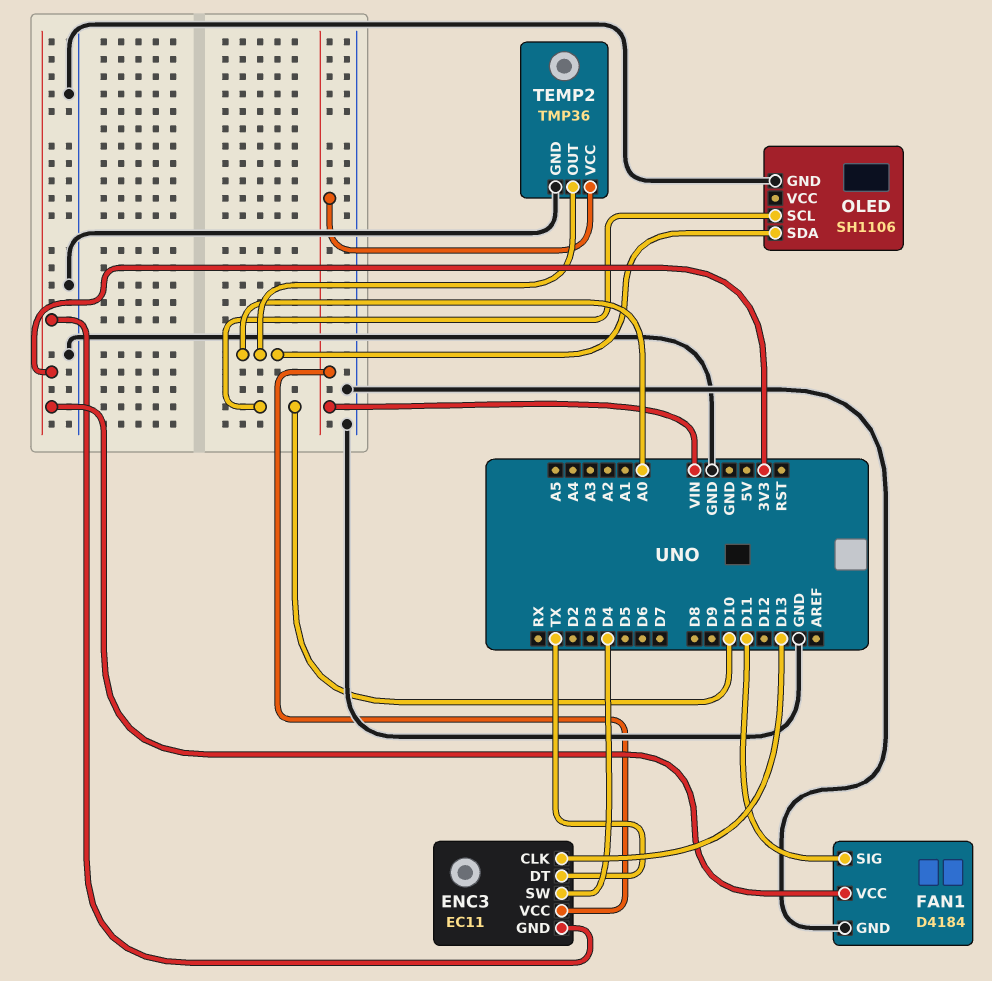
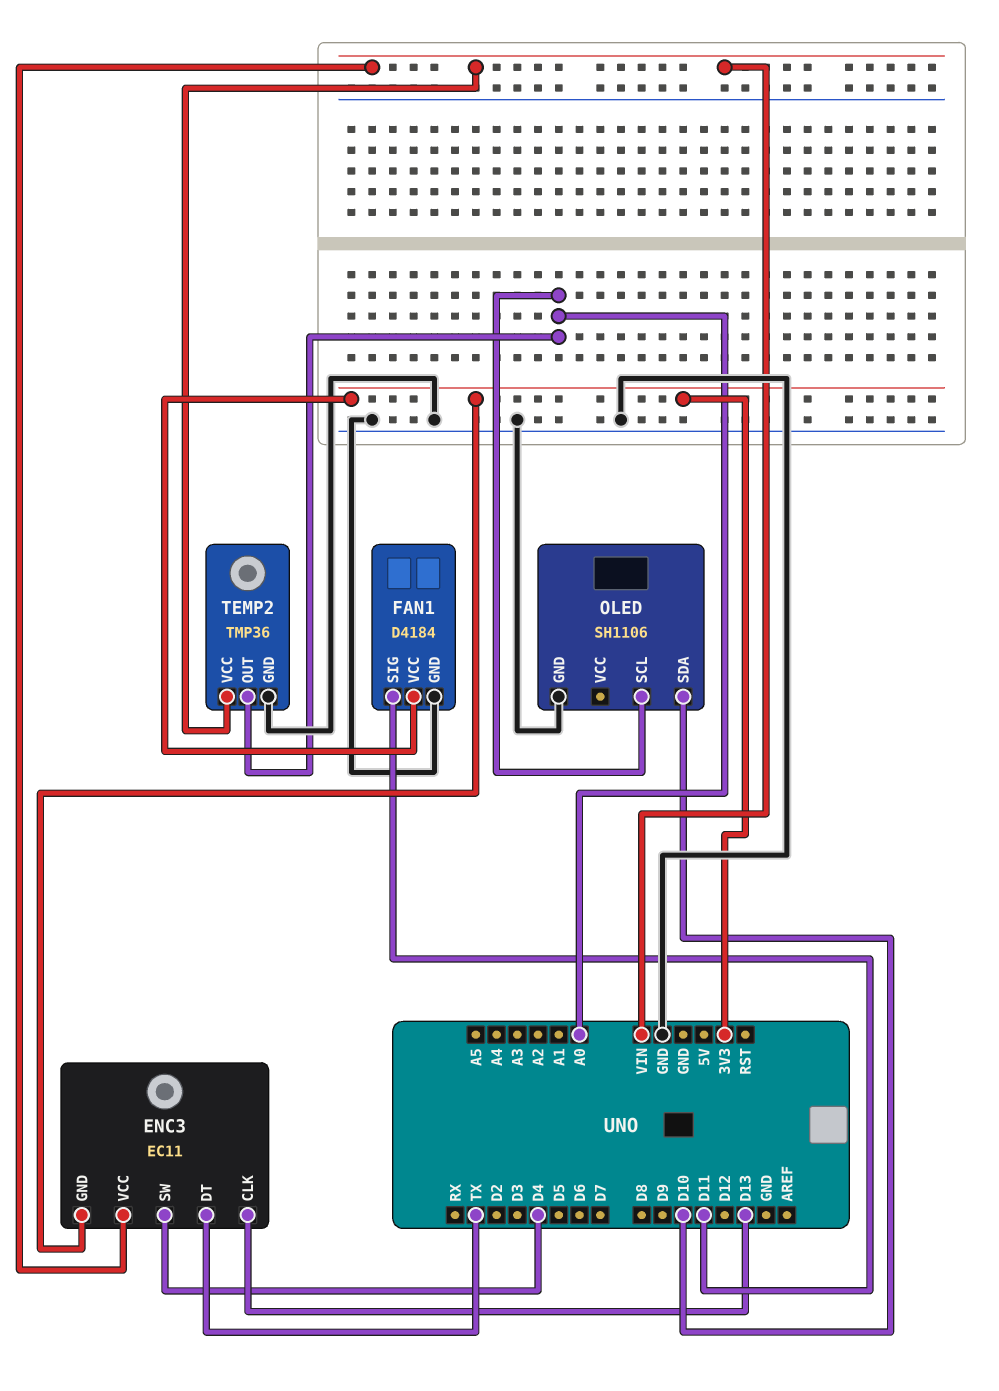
OLED pin SCL: D10 -> A0
OLED pin SDA: A0 -> D10

